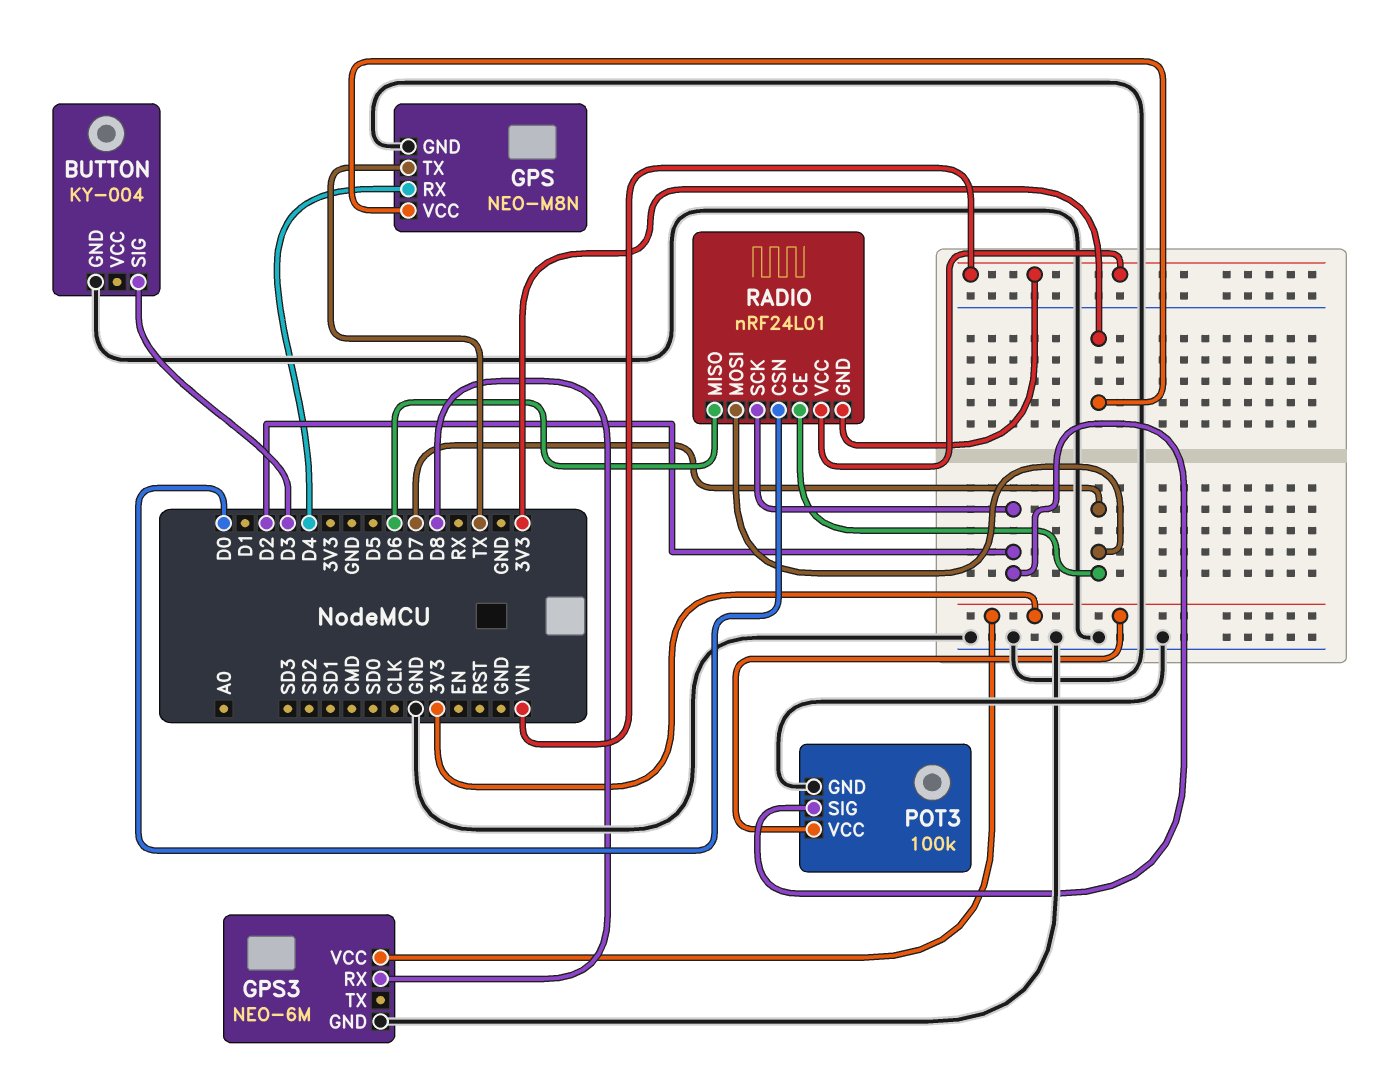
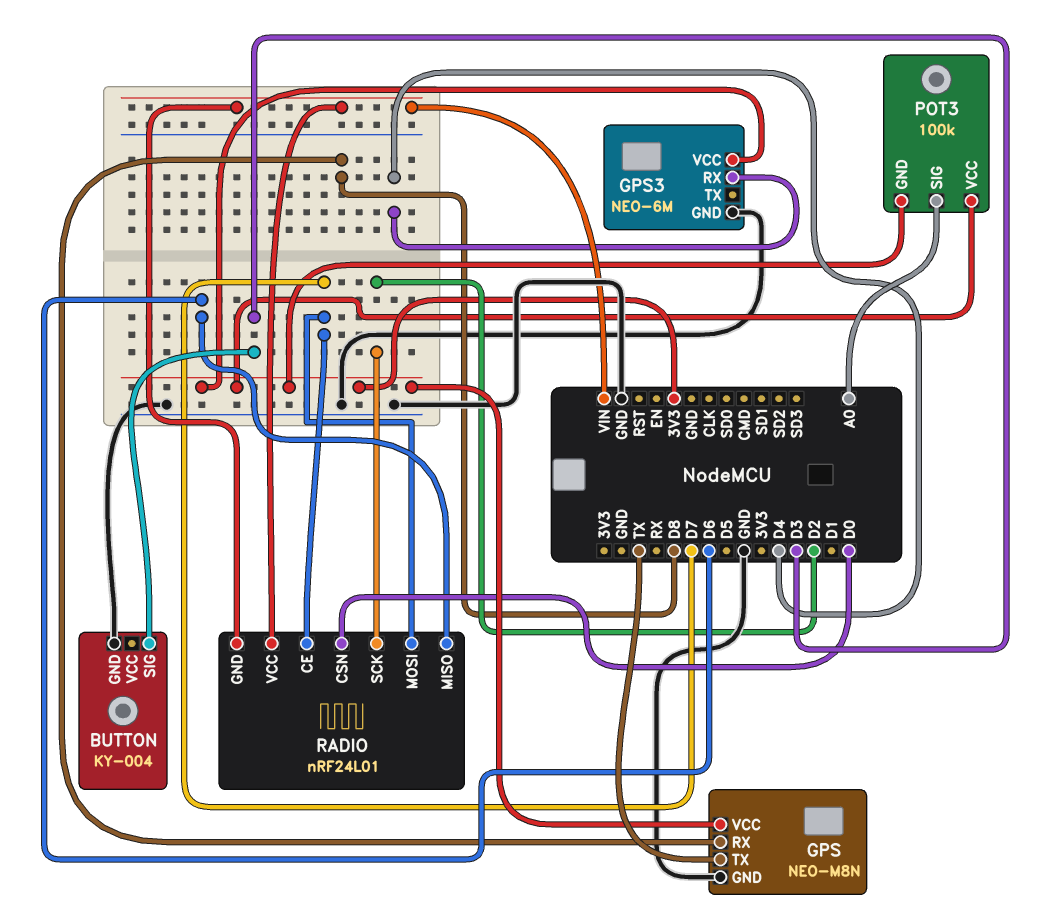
GPS pin RX: D4 -> D8
GPS3 pin RX: D8 -> D4
POT3 pin GND: GND -> 3V3
POT3 pin SIG: D2 -> A0

